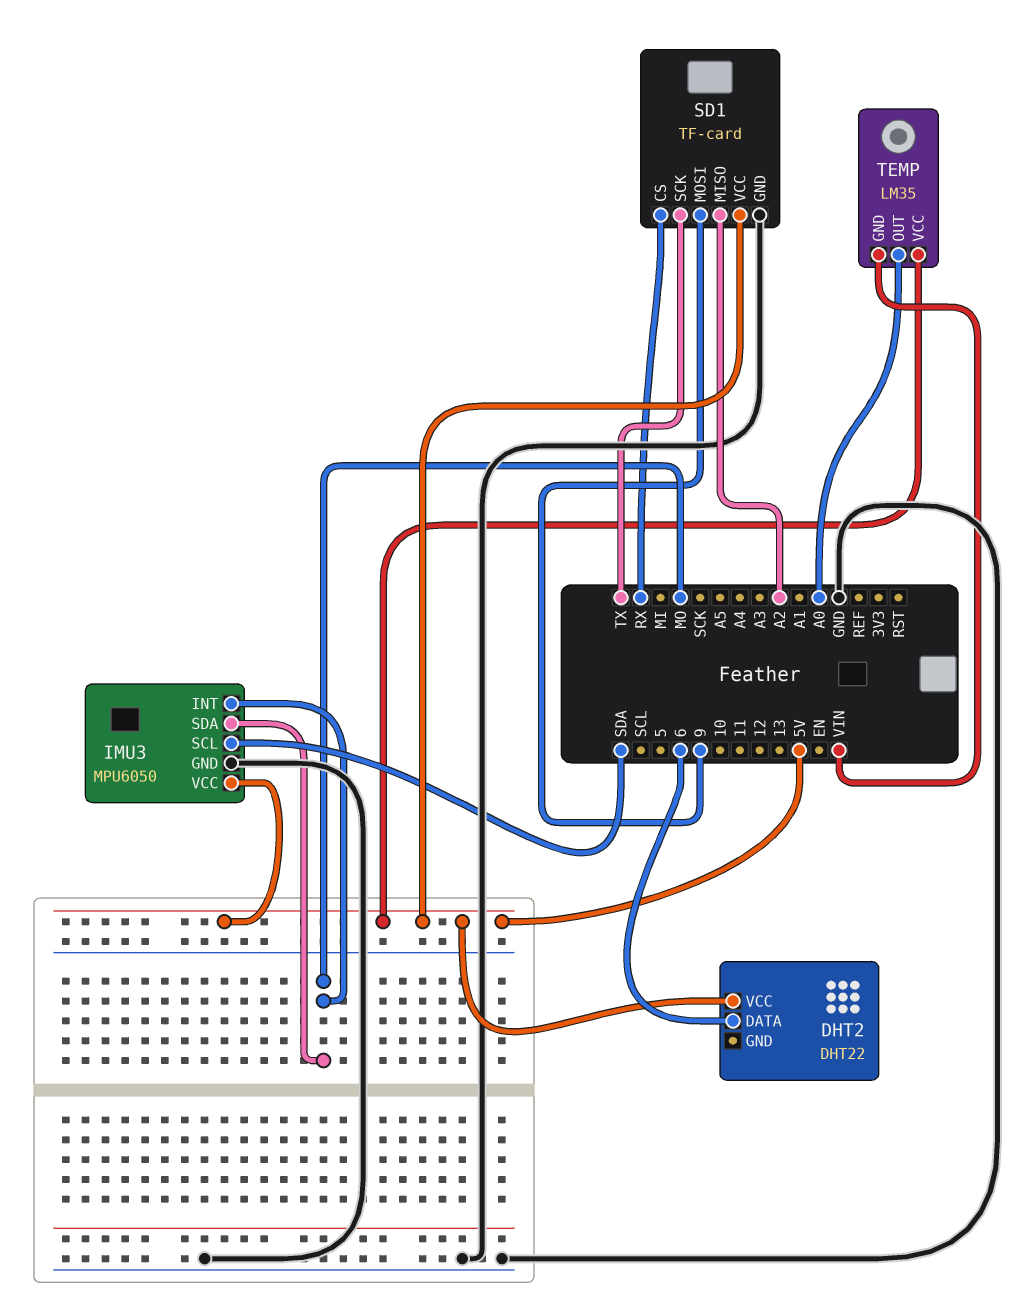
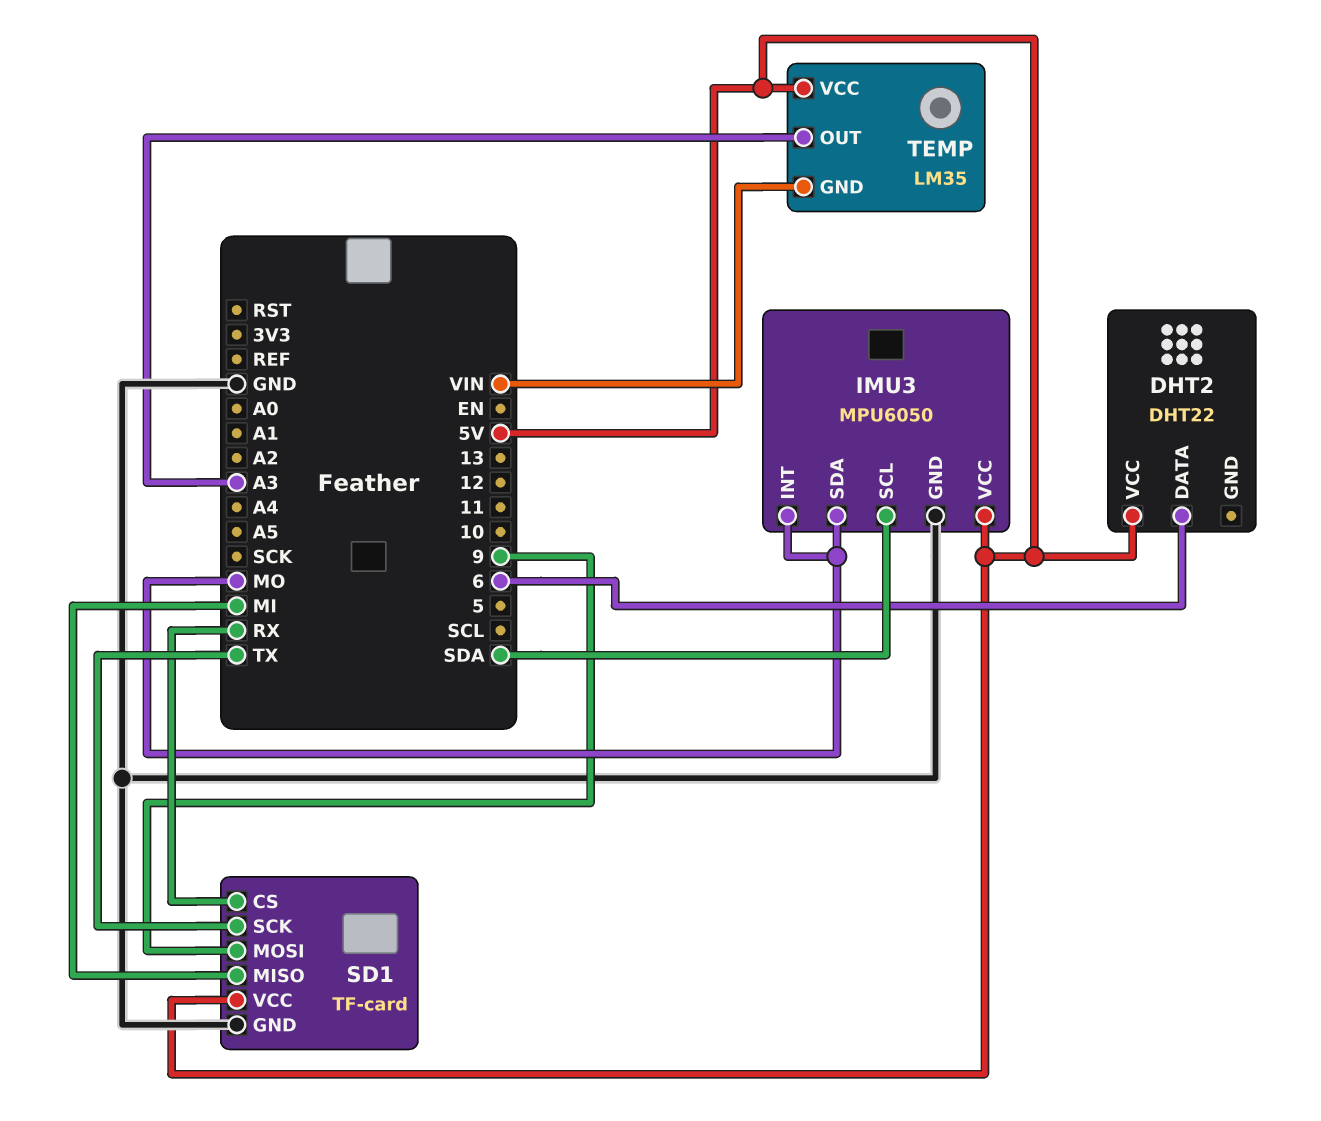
SD1 pin MISO: A2 -> MI
TEMP pin OUT: A0 -> A3

